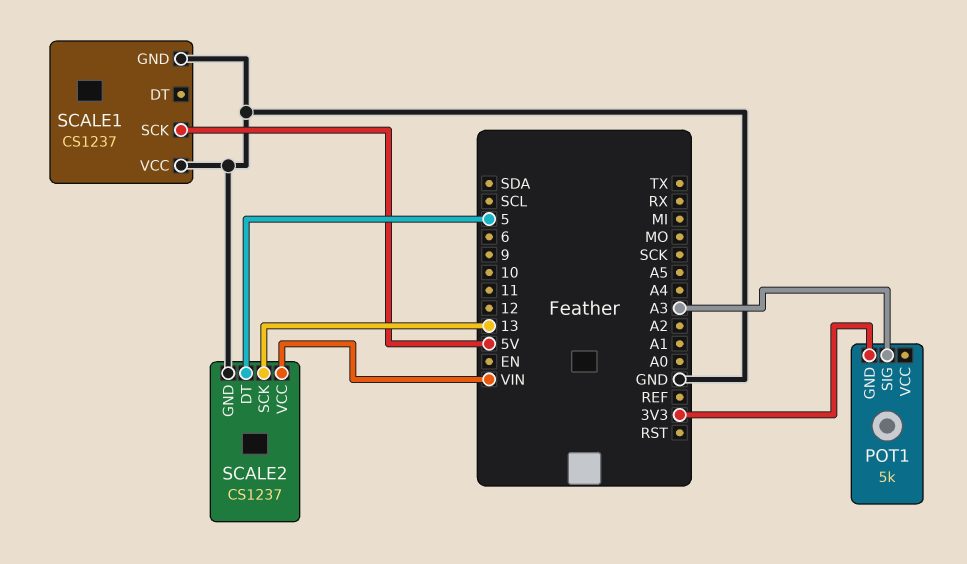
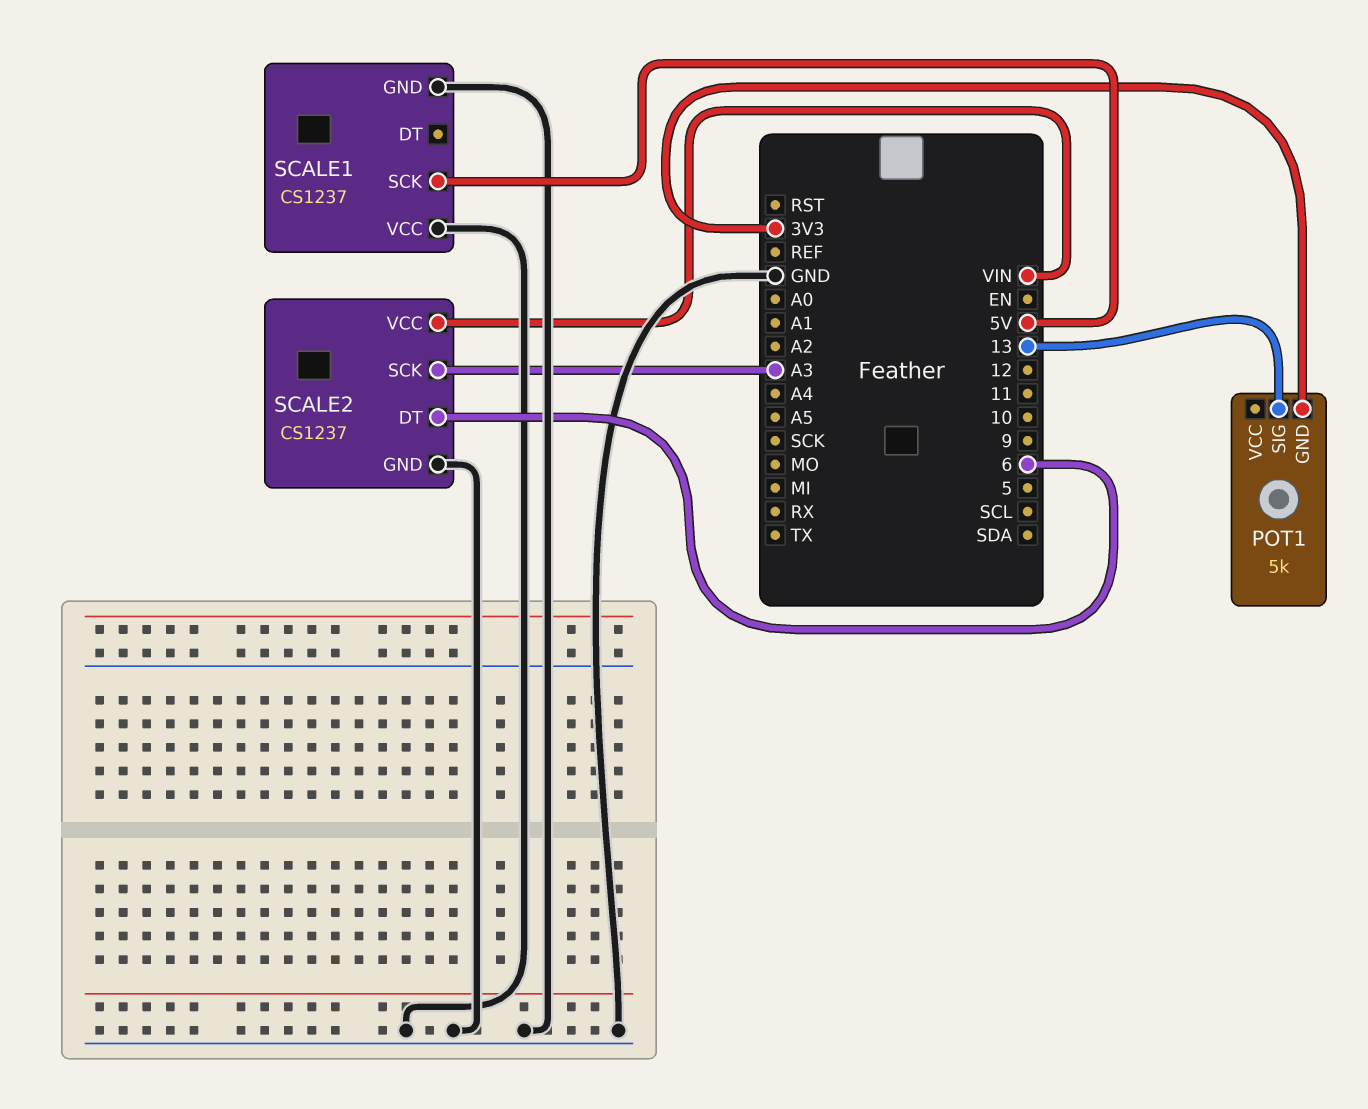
POT1 pin SIG: A3 -> 13
SCALE2 pin DT: 5 -> 6
SCALE2 pin SCK: 13 -> A3

